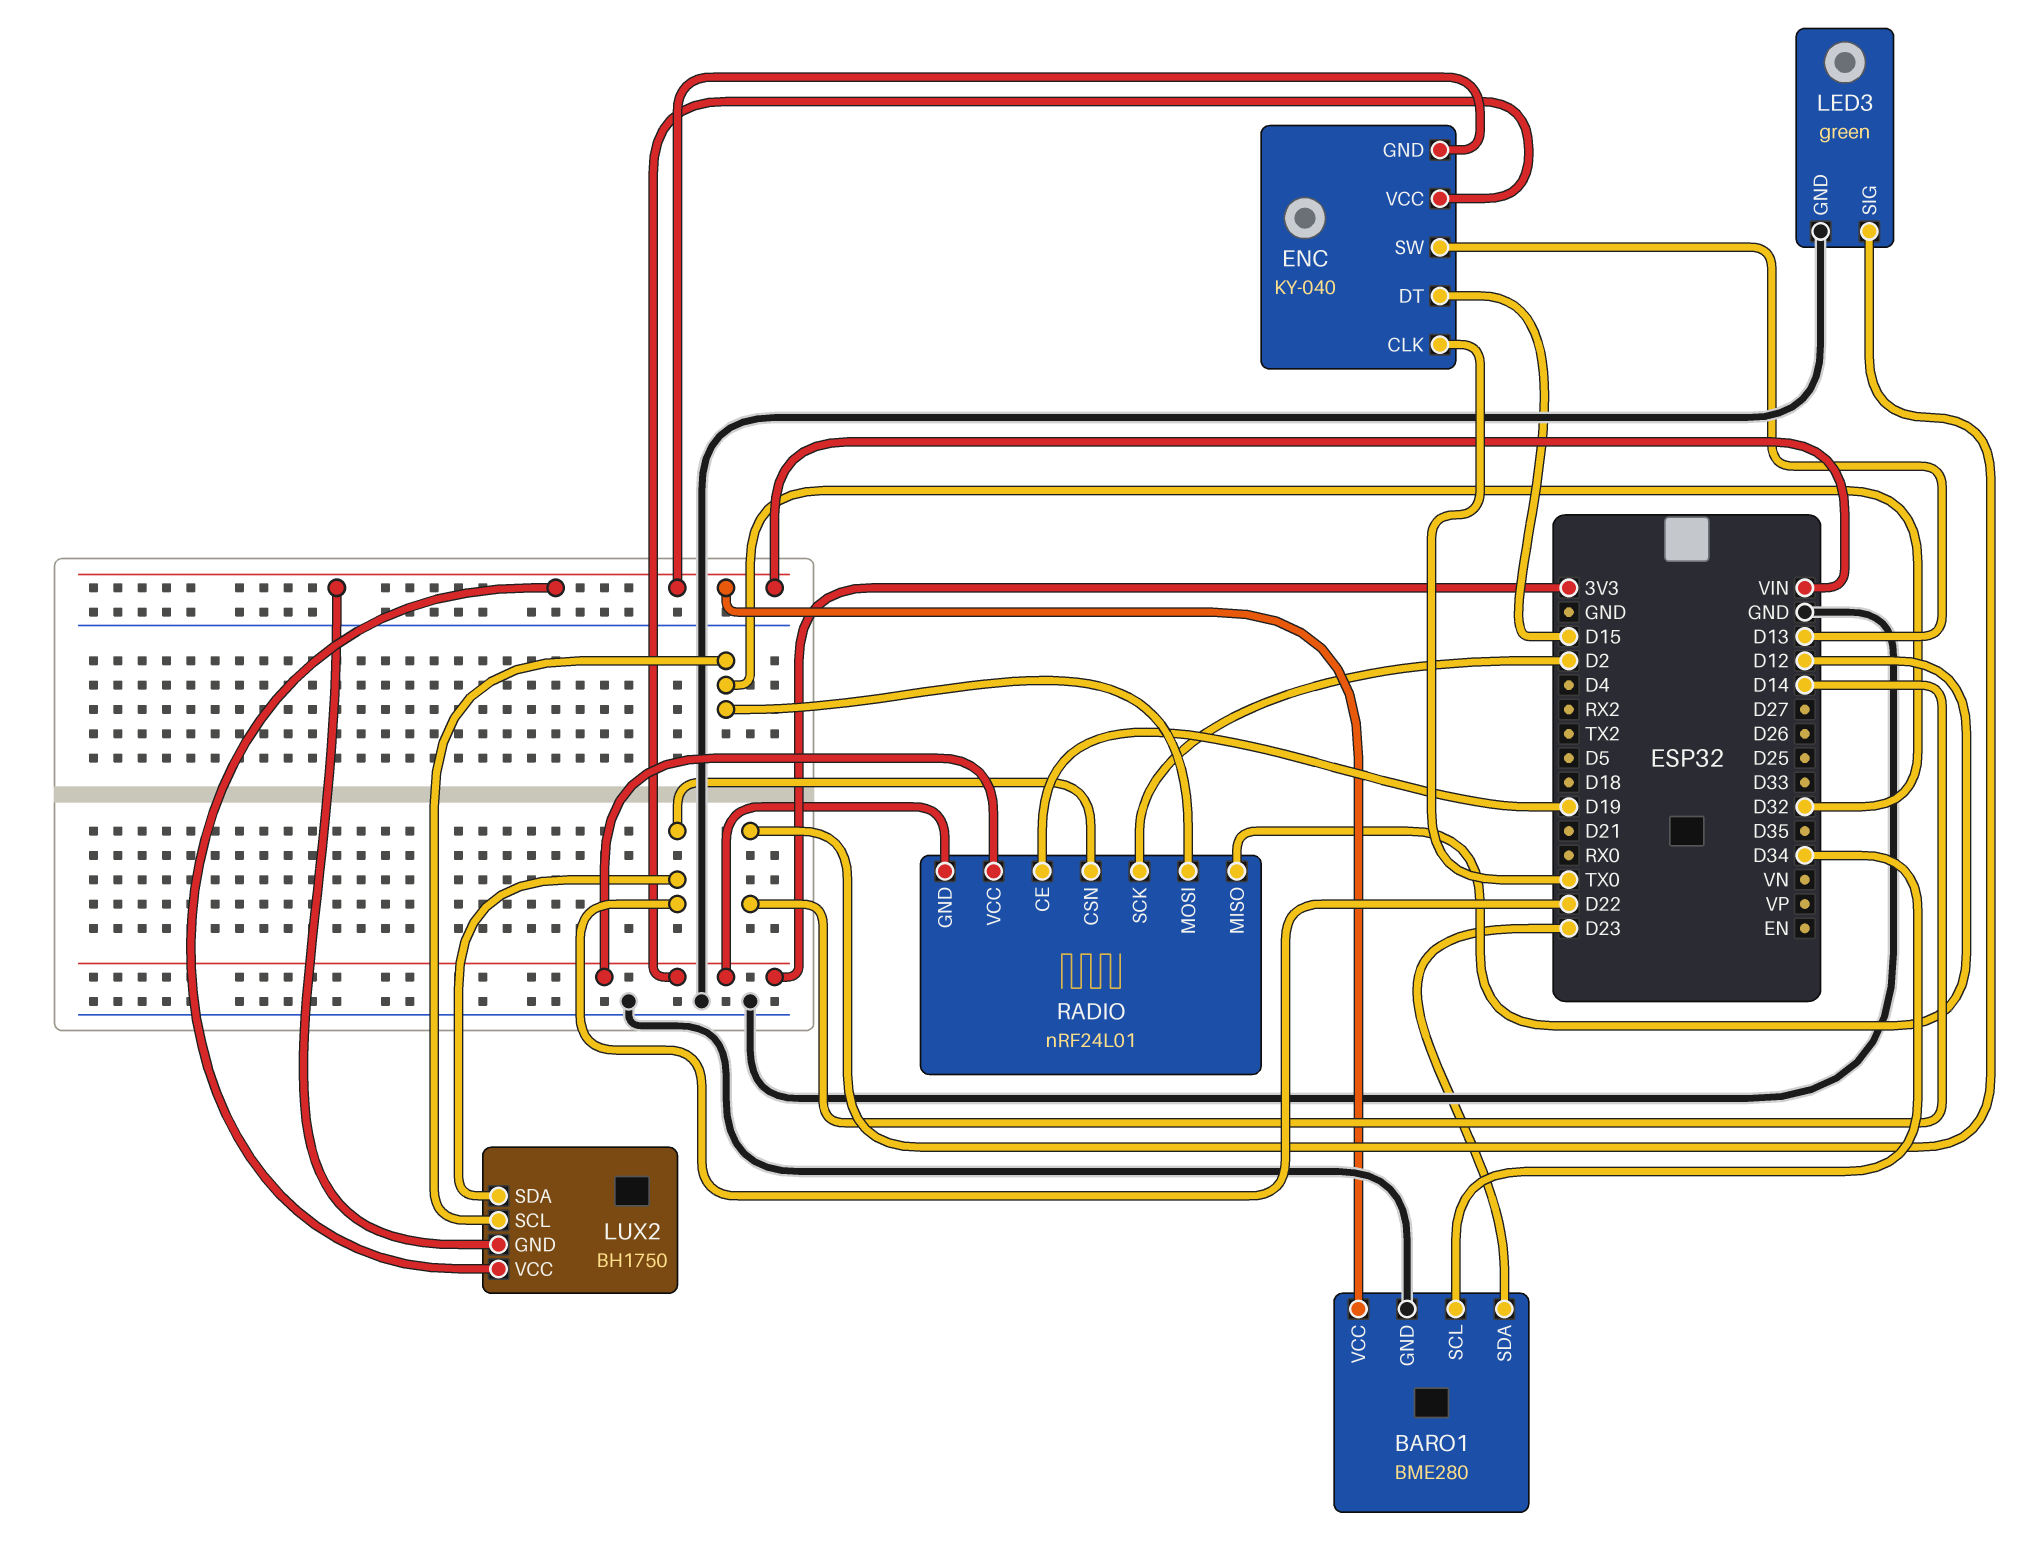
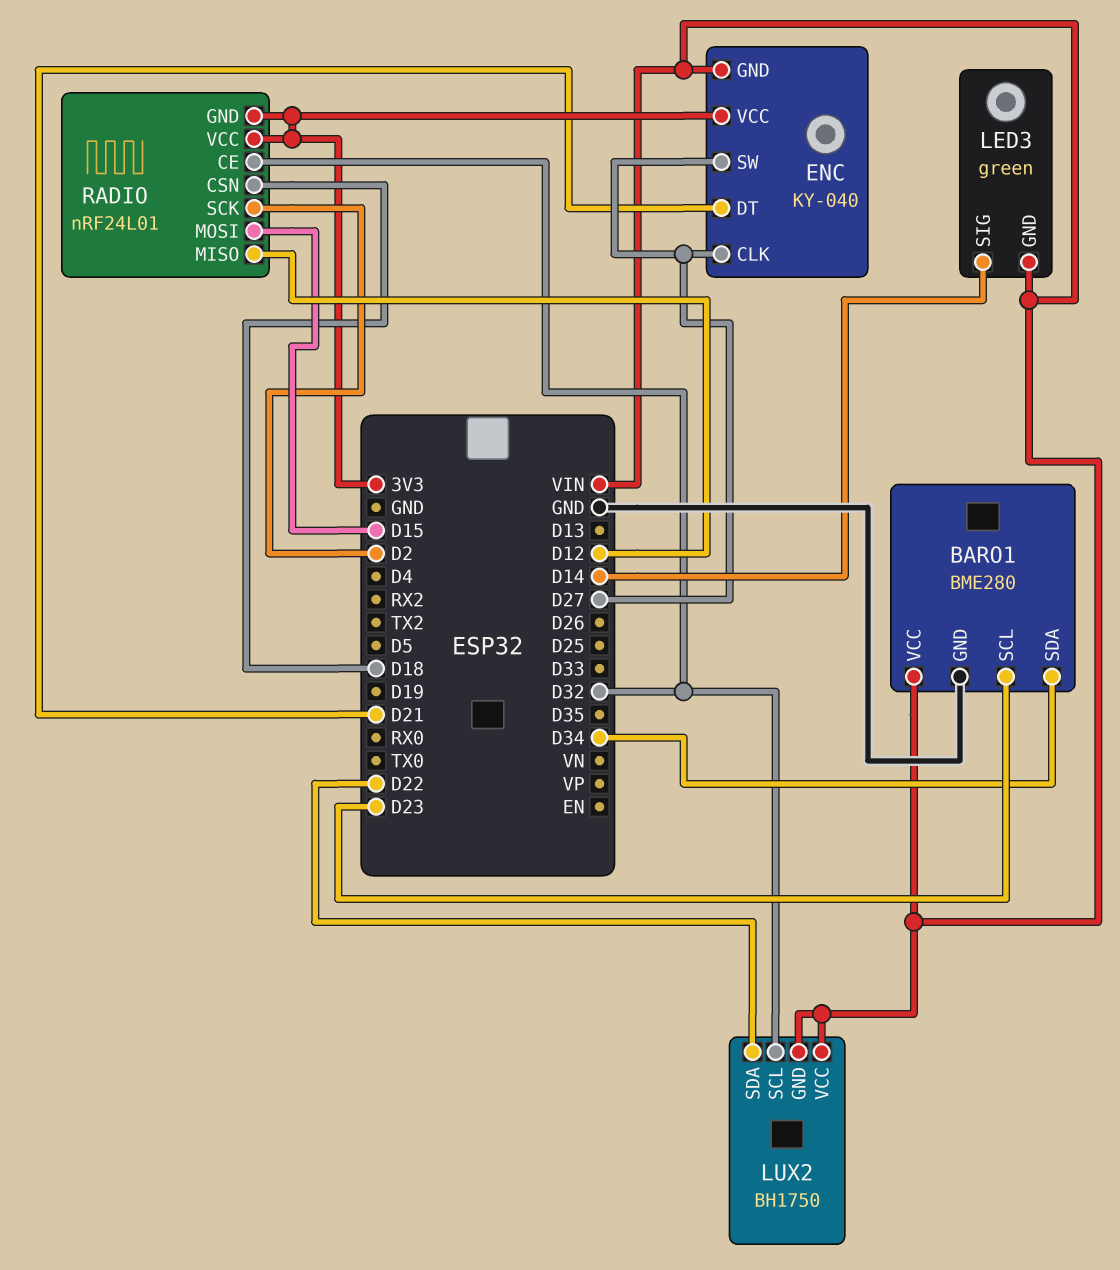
BARO1 pin SCL: D34 -> D23
BARO1 pin SDA: D23 -> D34
ENC pin CLK: TX0 -> D27
ENC pin DT: D15 -> D21
ENC pin SW: D13 -> D27
LED3 pin GND: GND -> VIN
RADIO pin CE: D19 -> D32
RADIO pin CSN: D22 -> D18
RADIO pin MOSI: D32 -> D15

